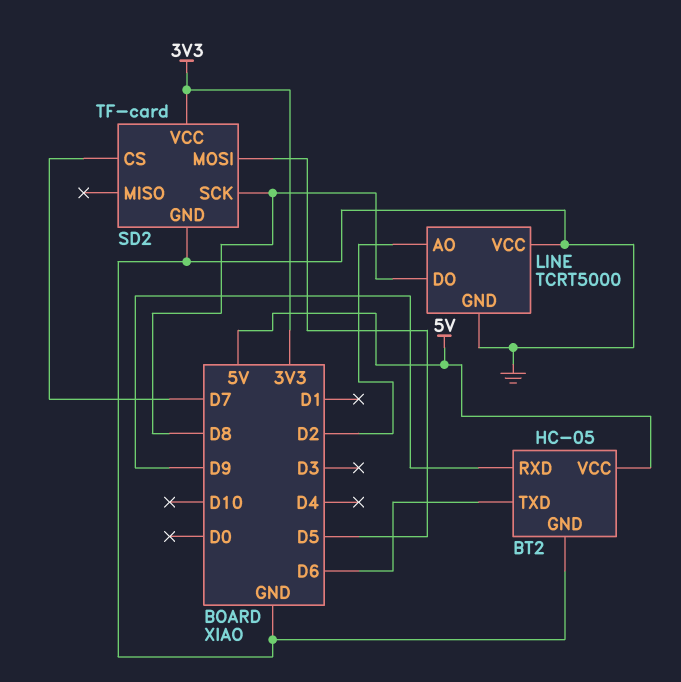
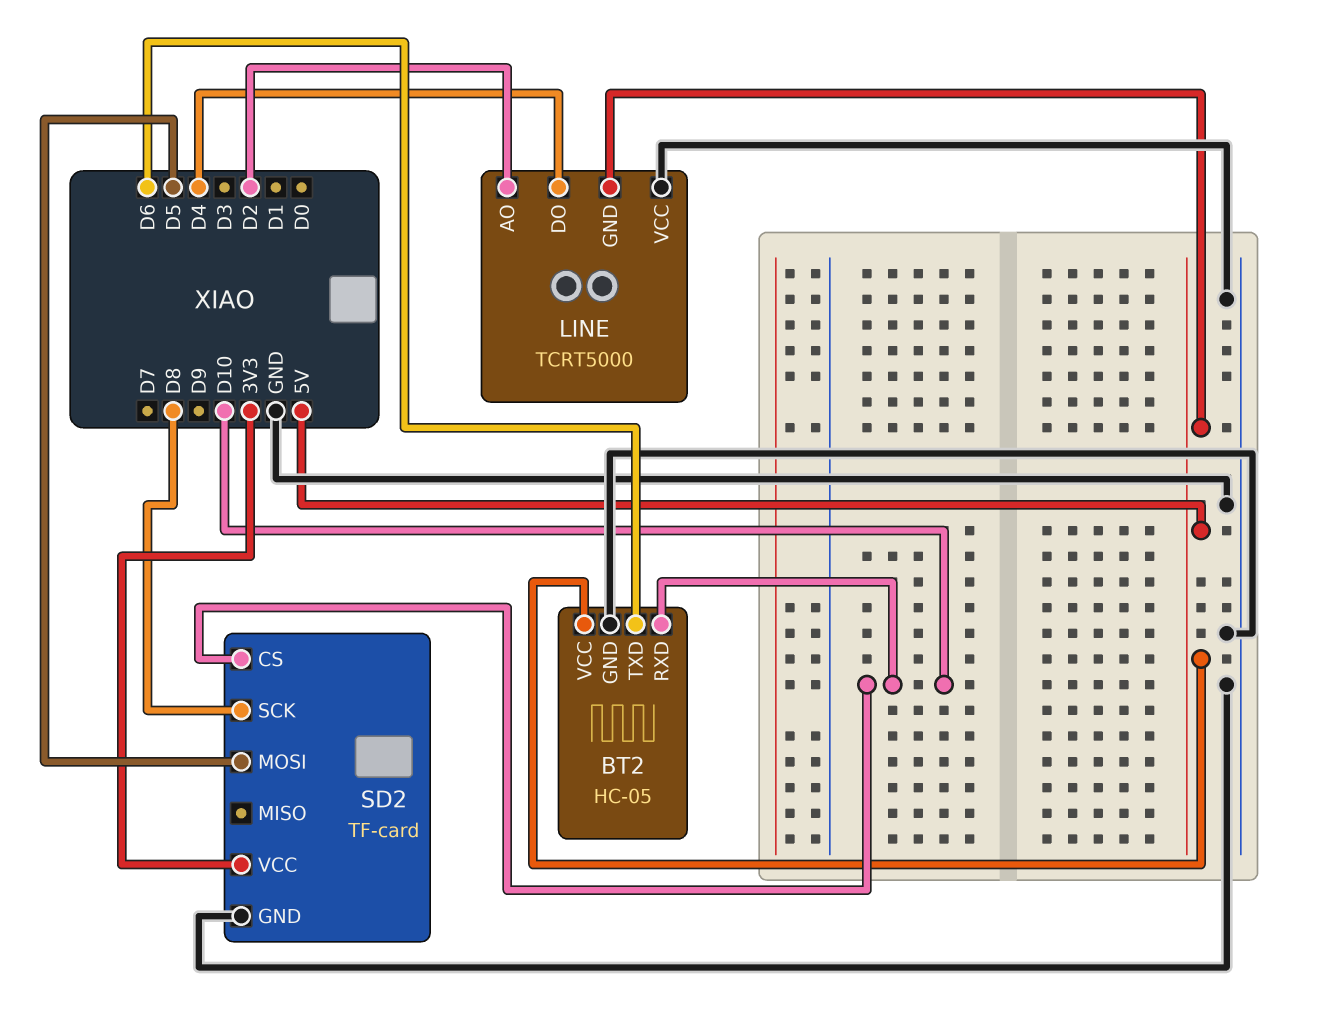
BT2 pin RXD: D9 -> D10
LINE pin DO: D8 -> D4
LINE pin GND: GND -> 5V
SD2 pin CS: D7 -> D10

